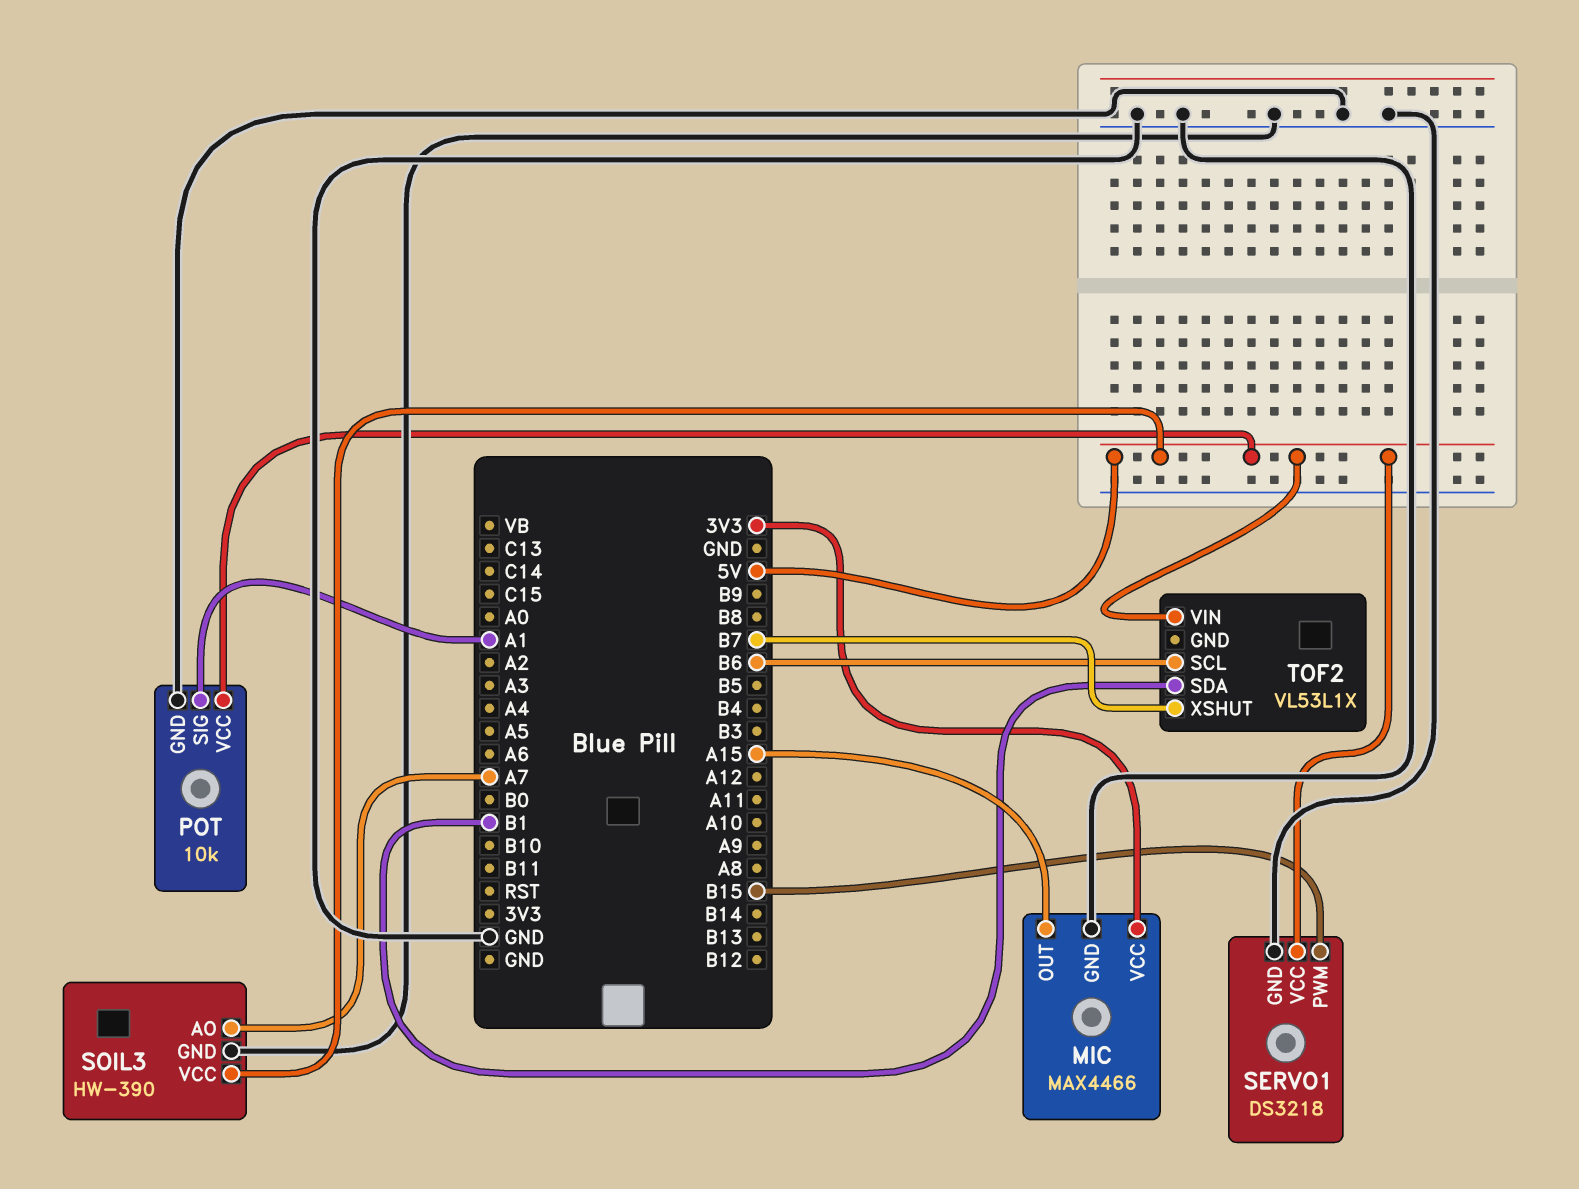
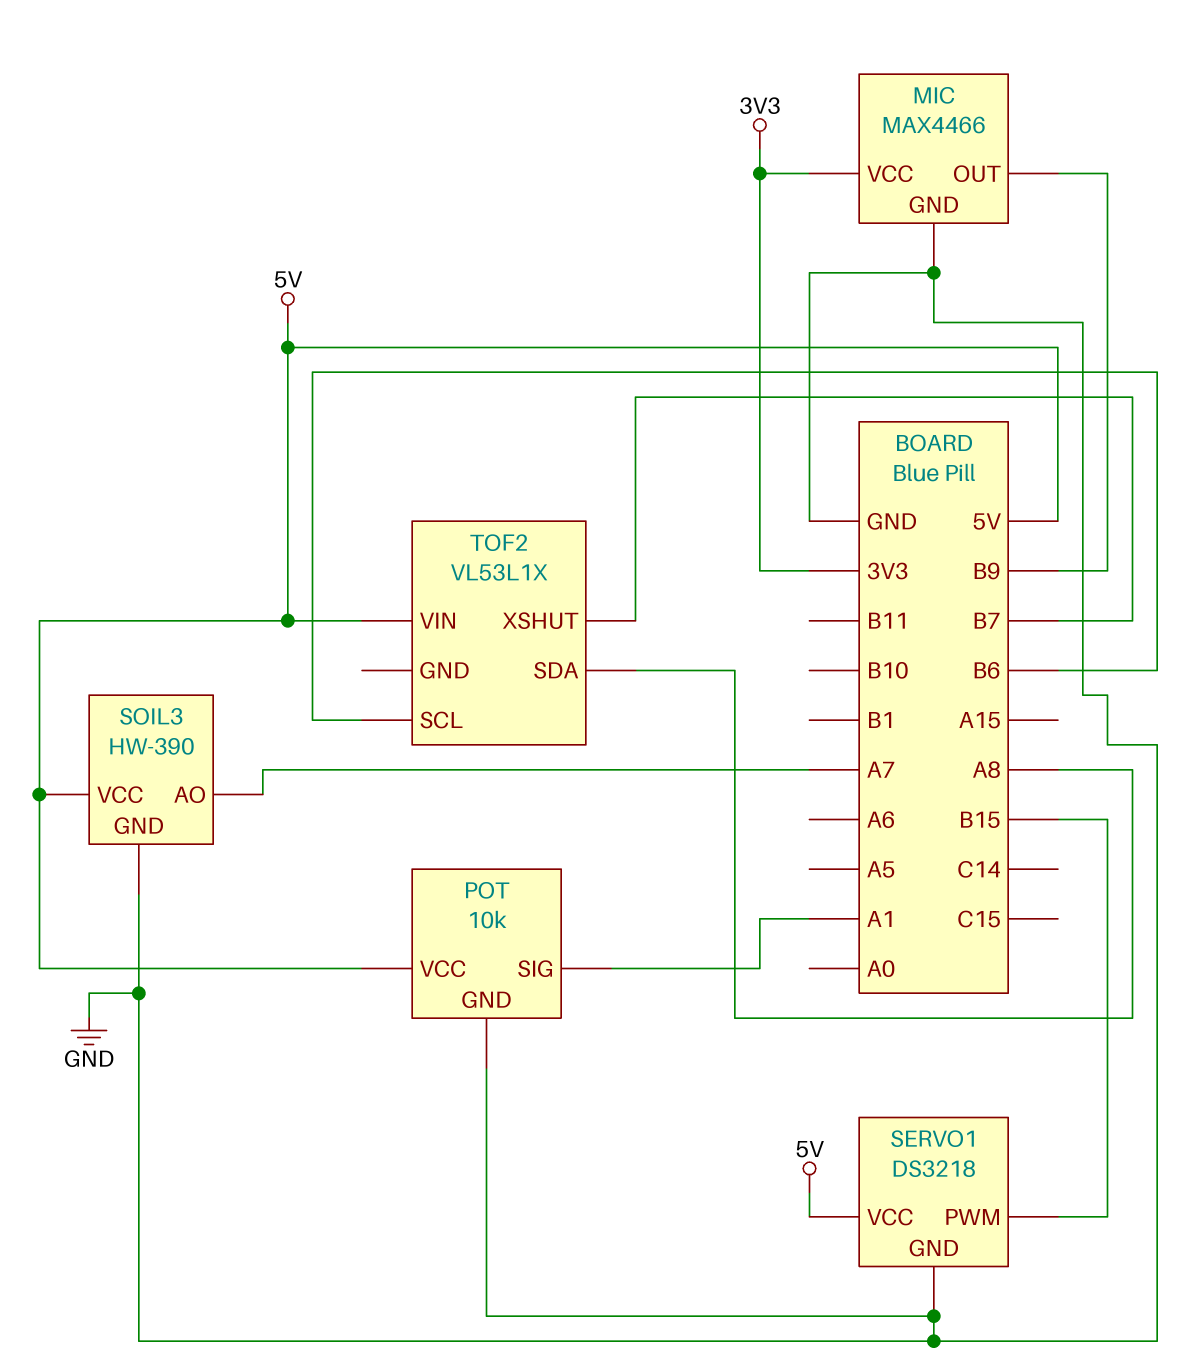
MIC pin OUT: A15 -> B9
TOF2 pin SDA: B1 -> A8

